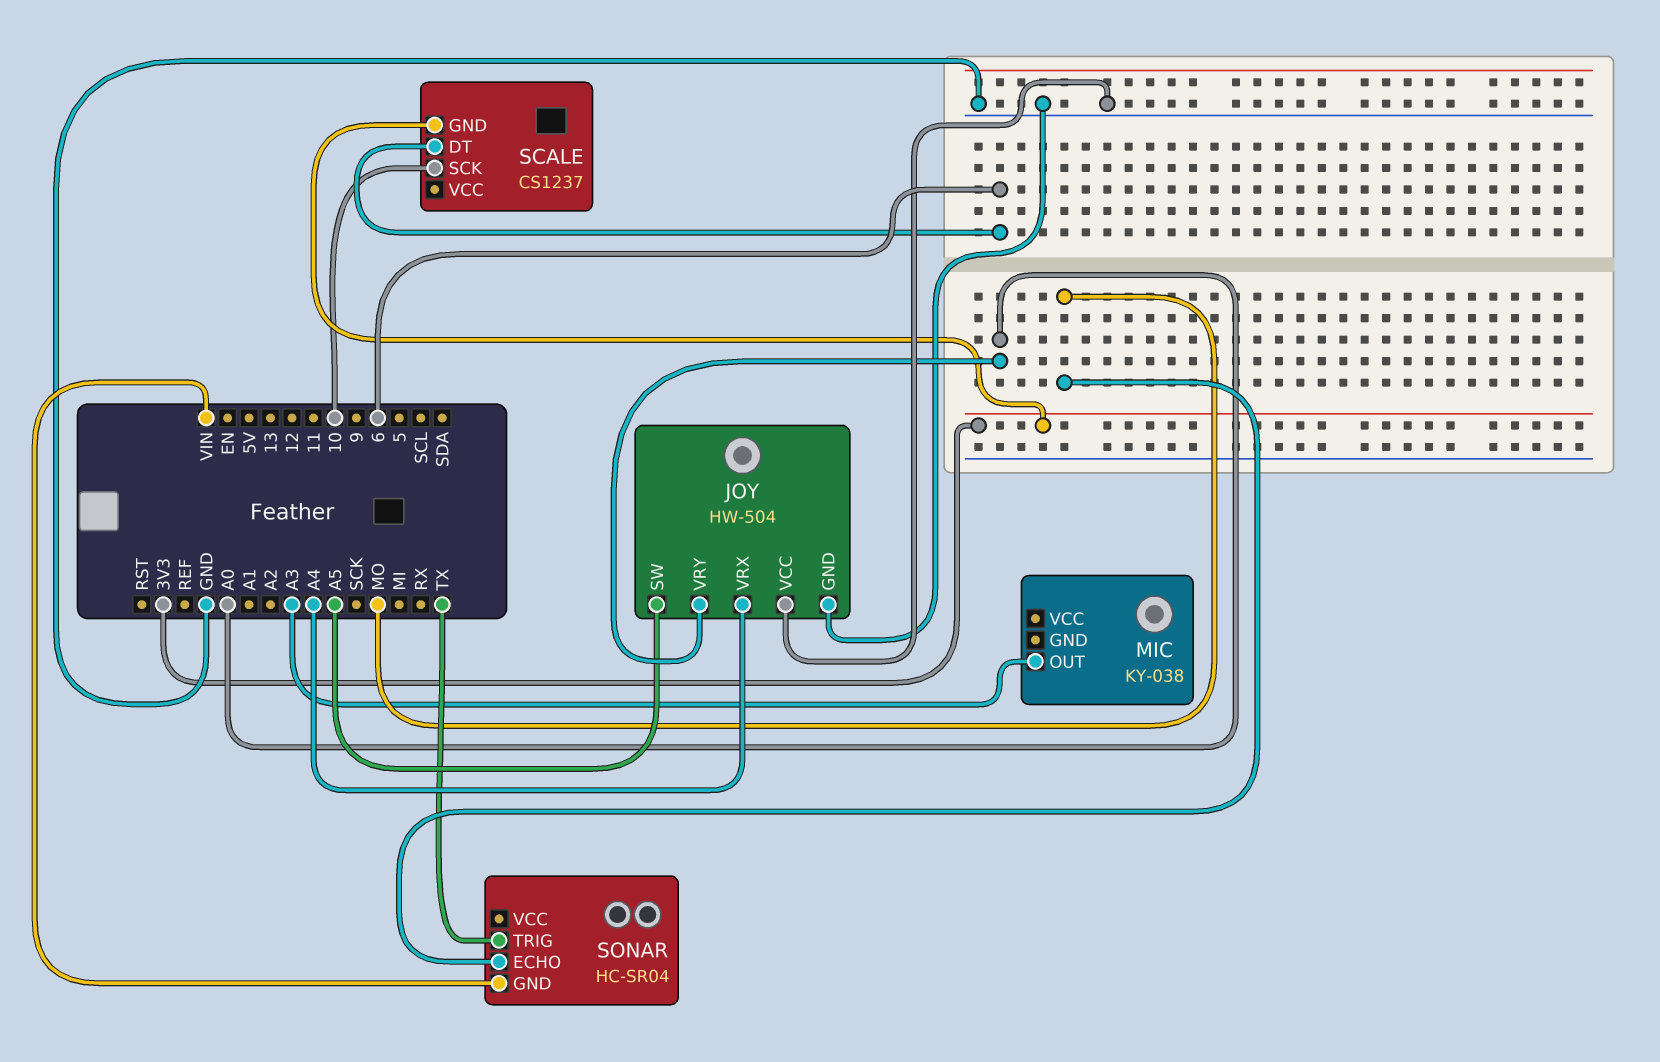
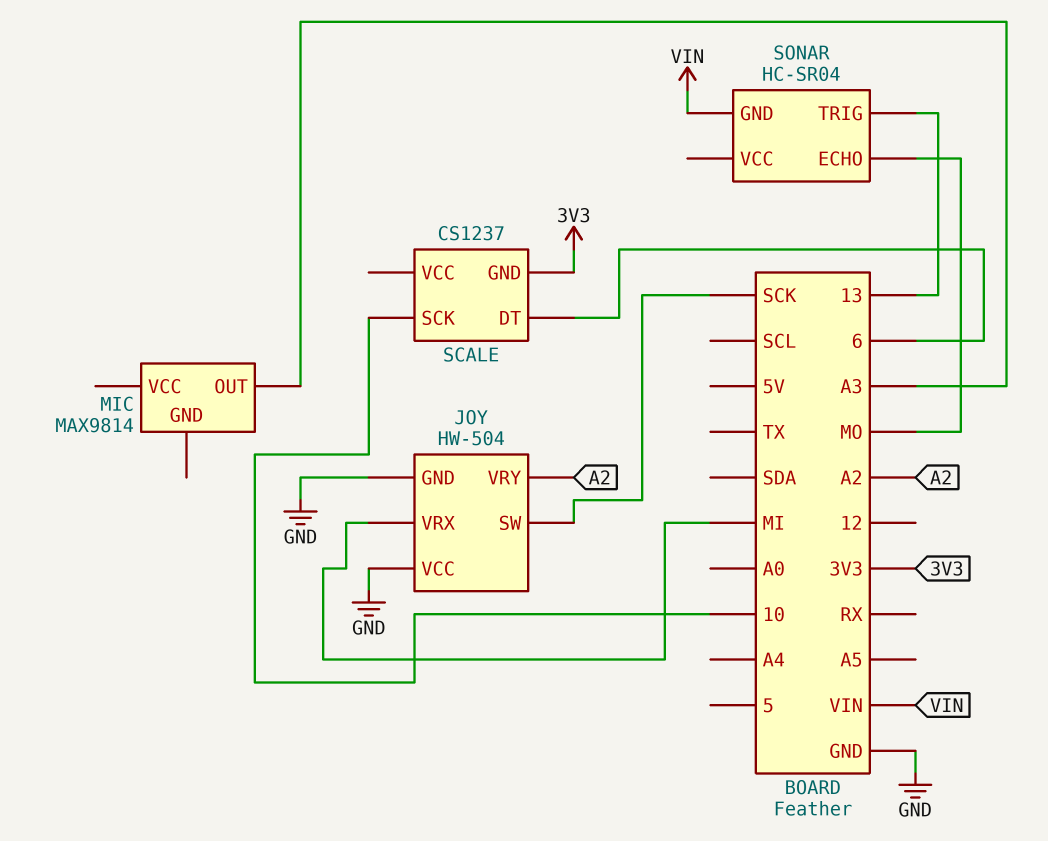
JOY pin SW: A5 -> SCK
JOY pin VRX: A4 -> MI
JOY pin VRY: A0 -> A2
MIC: KY-038 -> MAX9814
SONAR pin TRIG: TX -> 13

